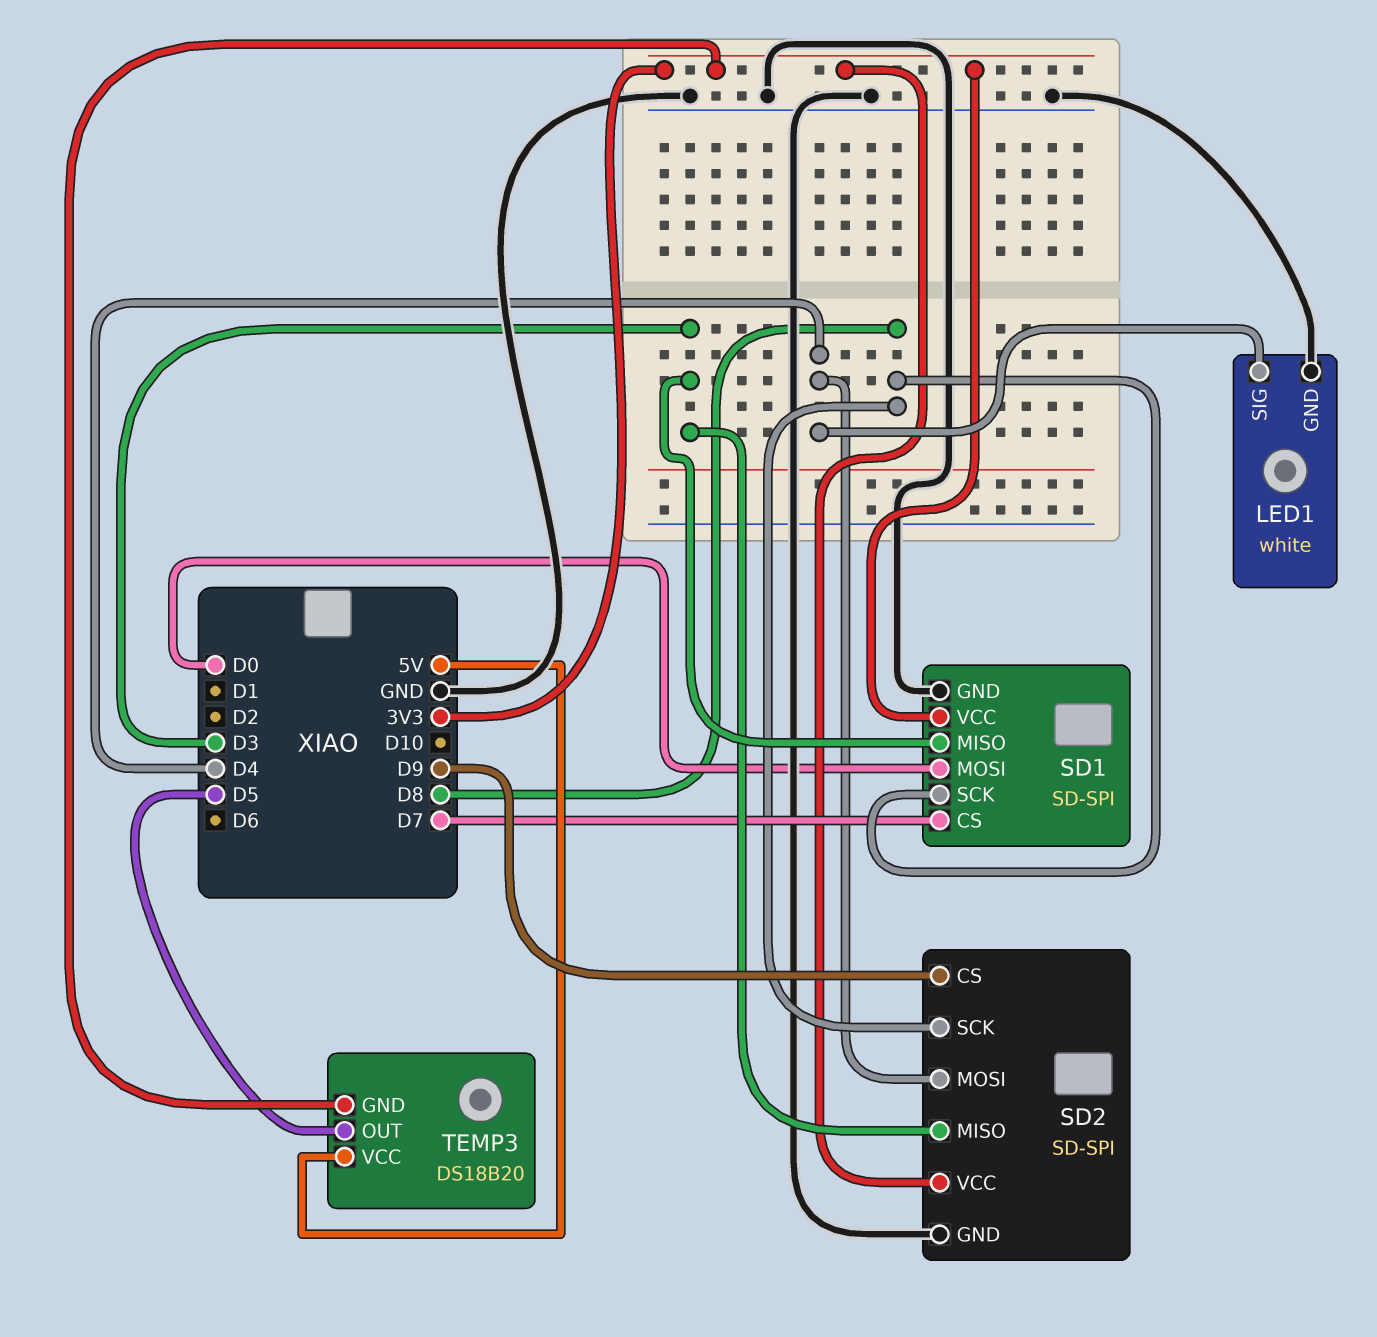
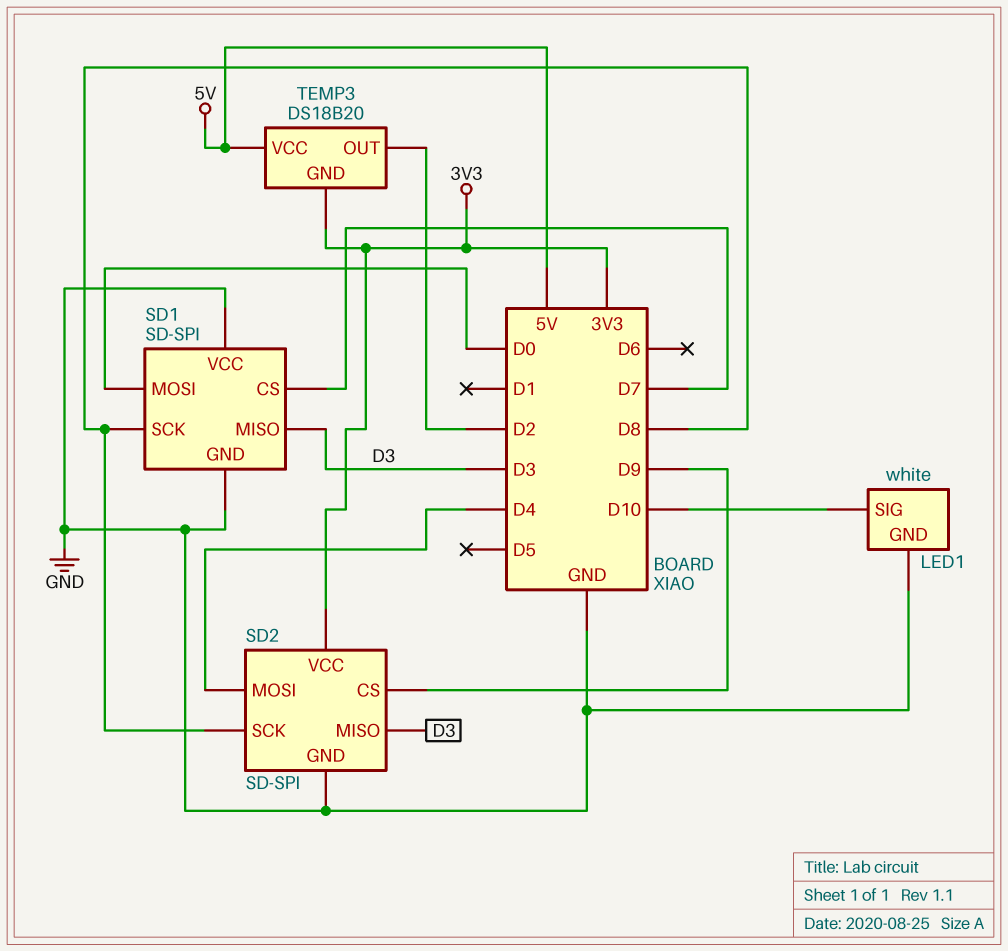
LED1 pin SIG: D4 -> D10
SD1 pin VCC: 3V3 -> GND
TEMP3 pin OUT: D5 -> D2

